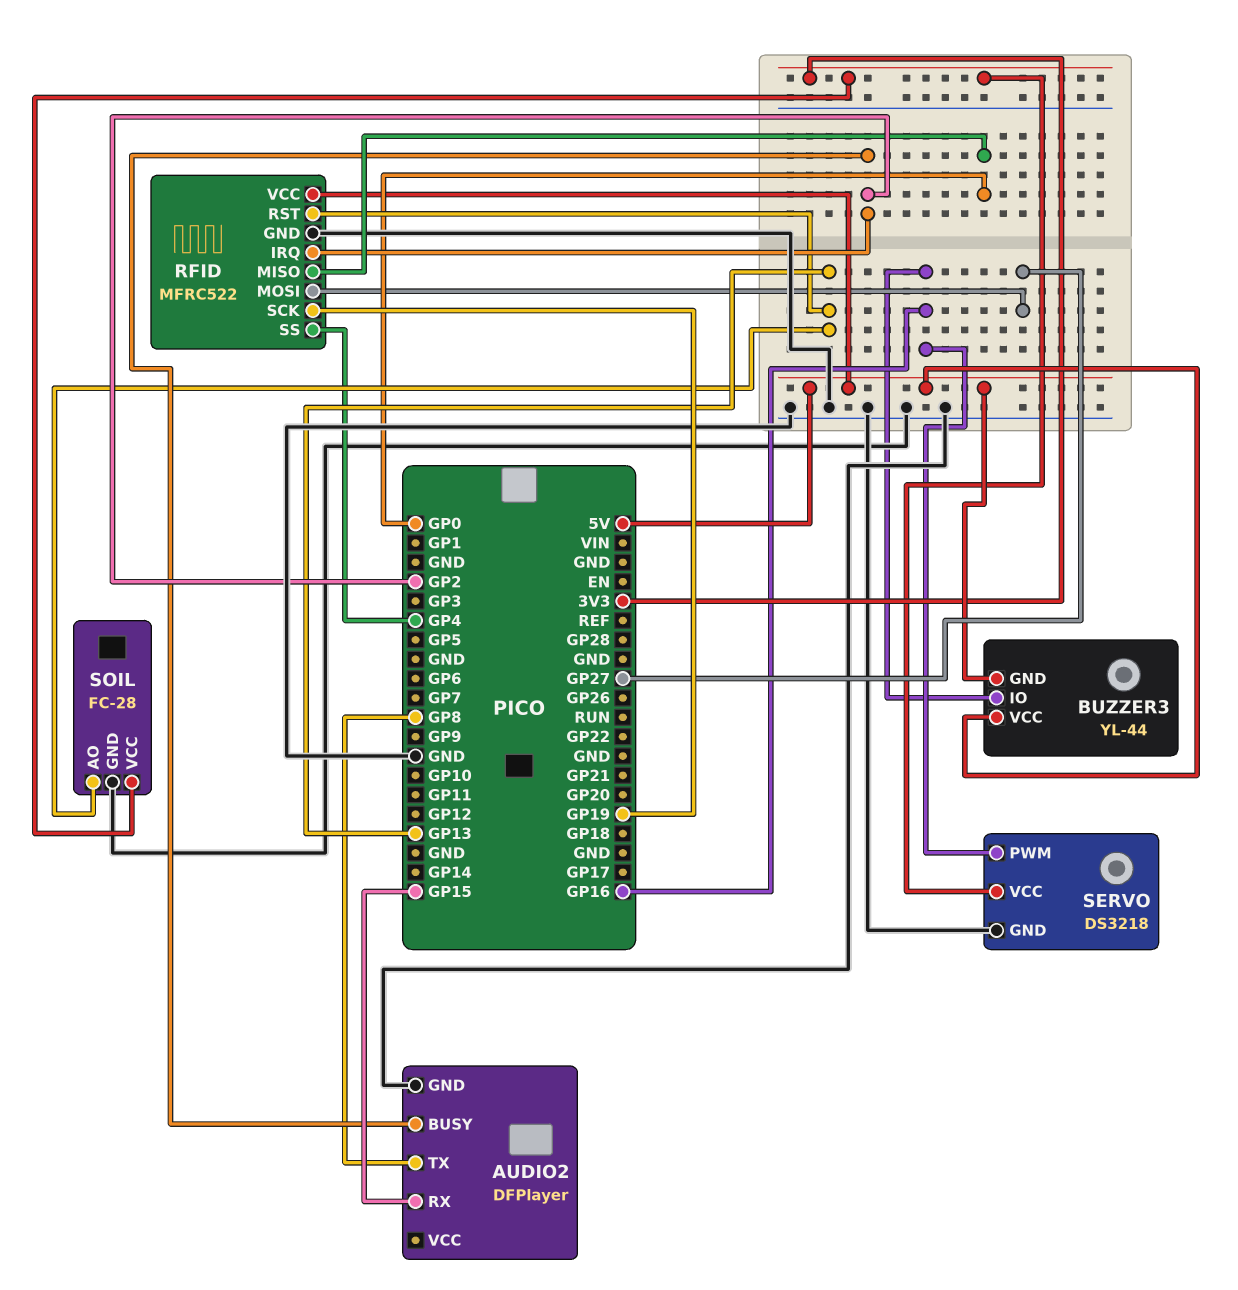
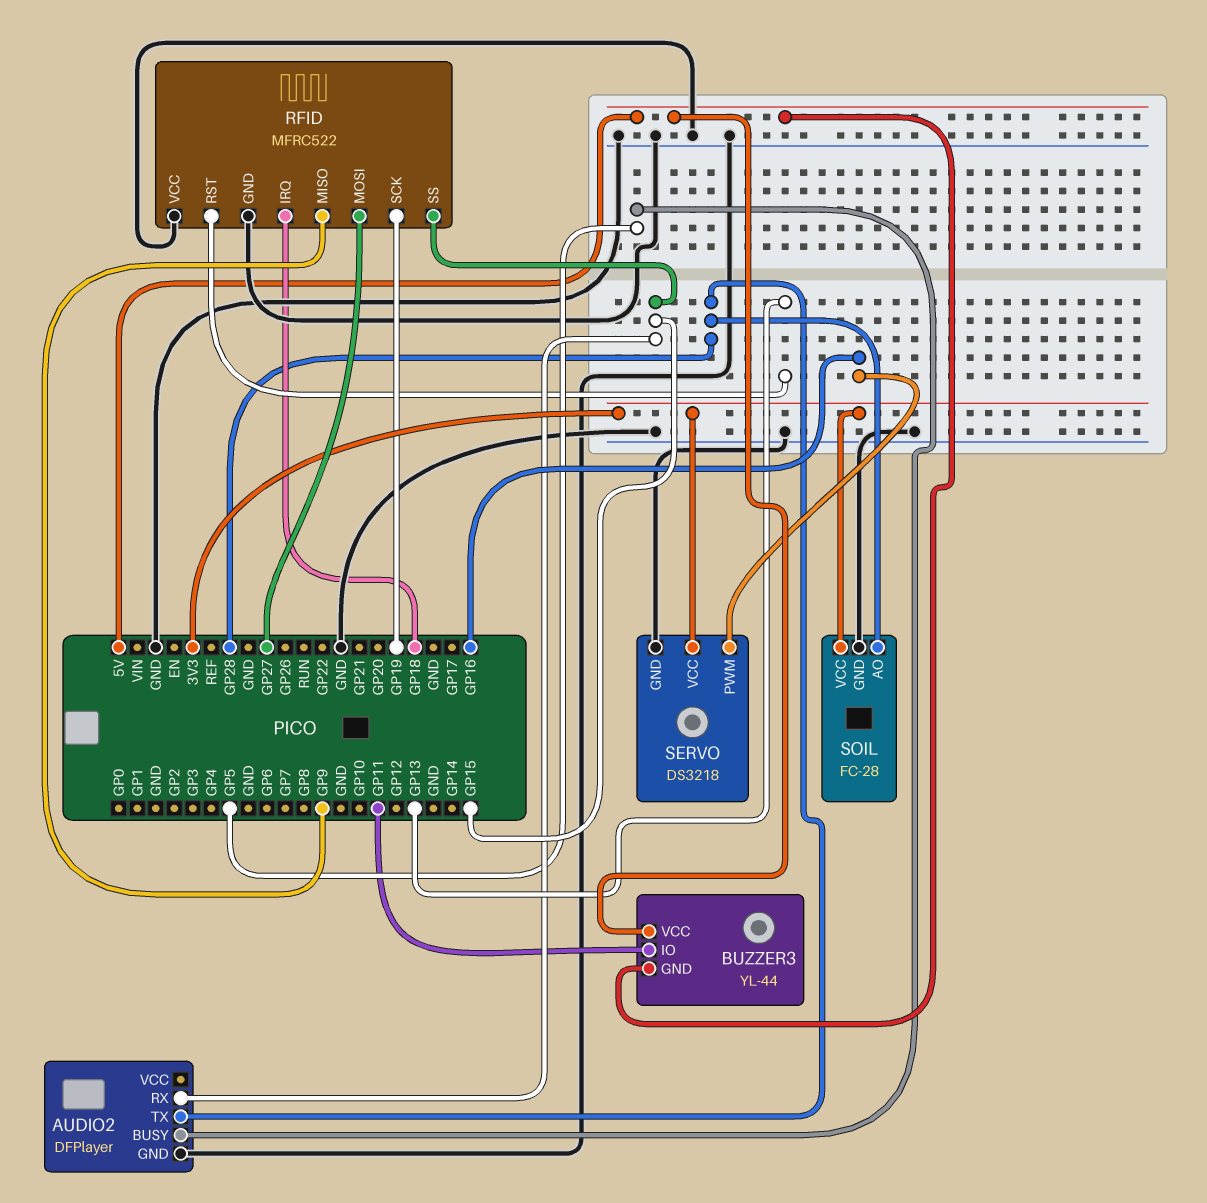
AUDIO2 pin BUSY: GP2 -> GP5
AUDIO2 pin TX: GP8 -> GP28
BUZZER3 pin IO: GP16 -> GP11
RFID pin IRQ: GP2 -> GP18
RFID pin MISO: GP0 -> GP9
RFID pin SS: GP4 -> GP15
RFID pin VCC: 5V -> GND
SOIL pin AO: GP13 -> GP28

